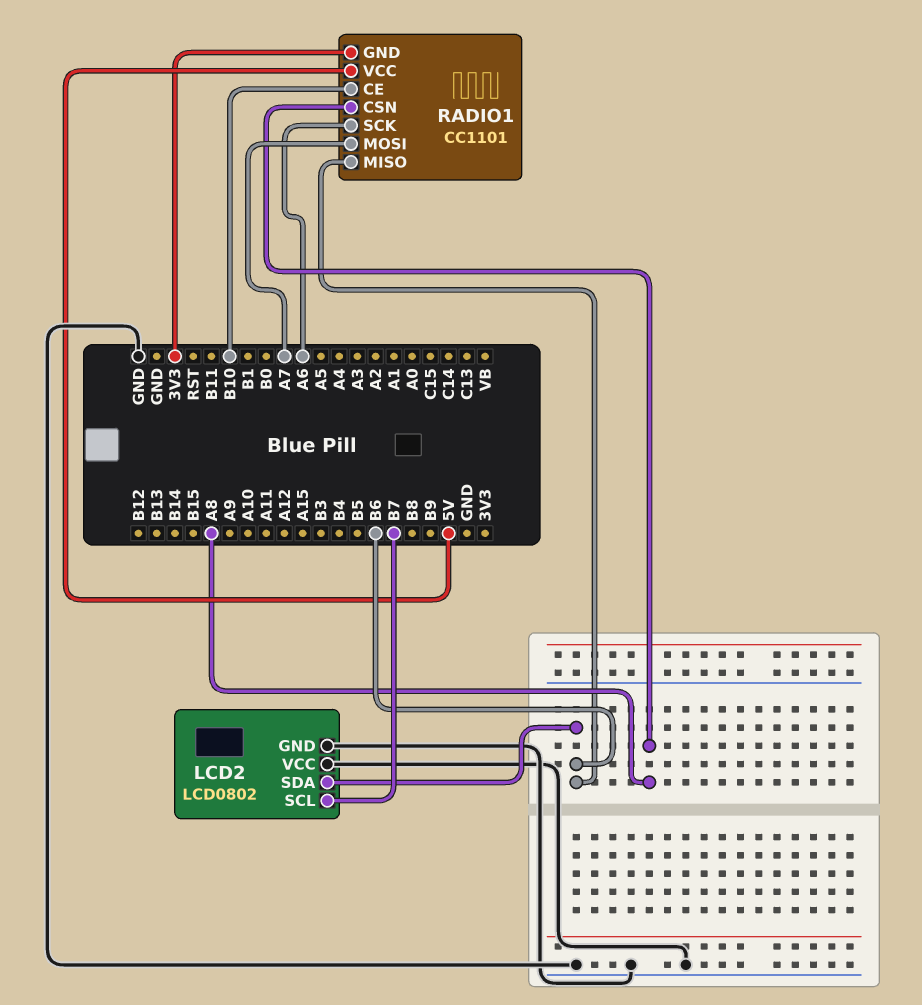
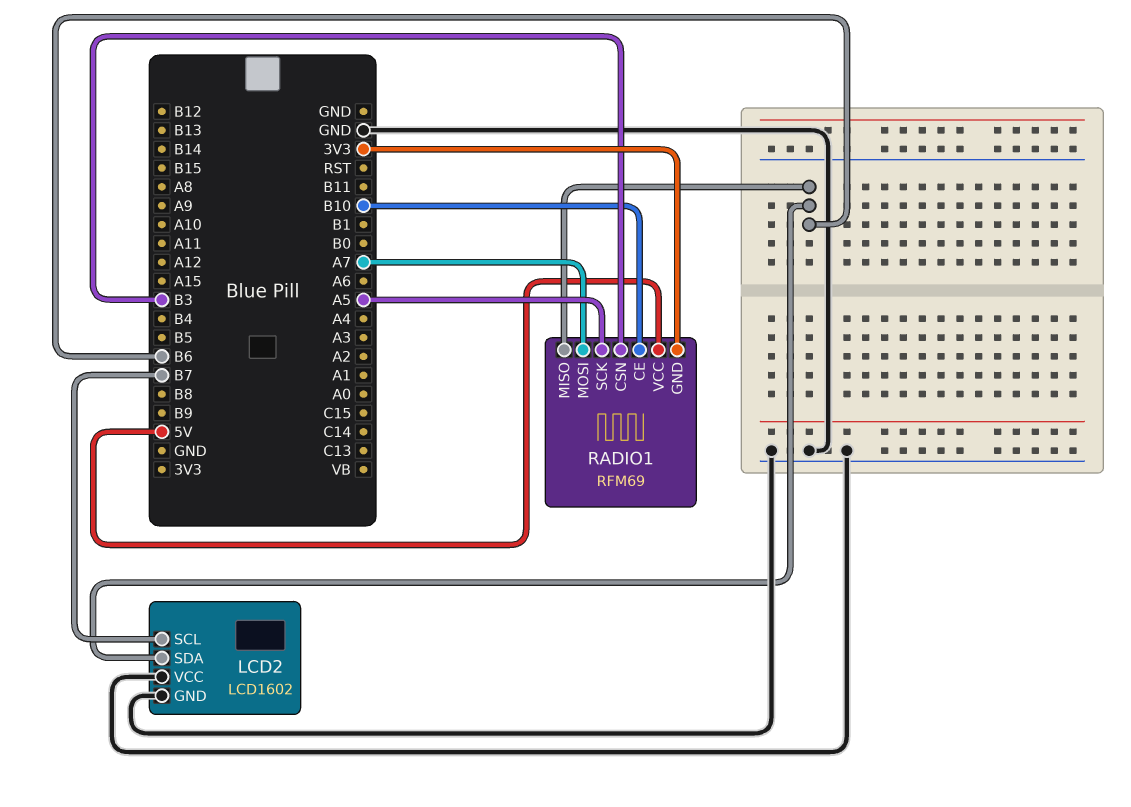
LCD2: LCD0802 -> LCD1602
RADIO1: CC1101 -> RFM69
RADIO1 pin CSN: A8 -> B3
RADIO1 pin SCK: A6 -> A5

